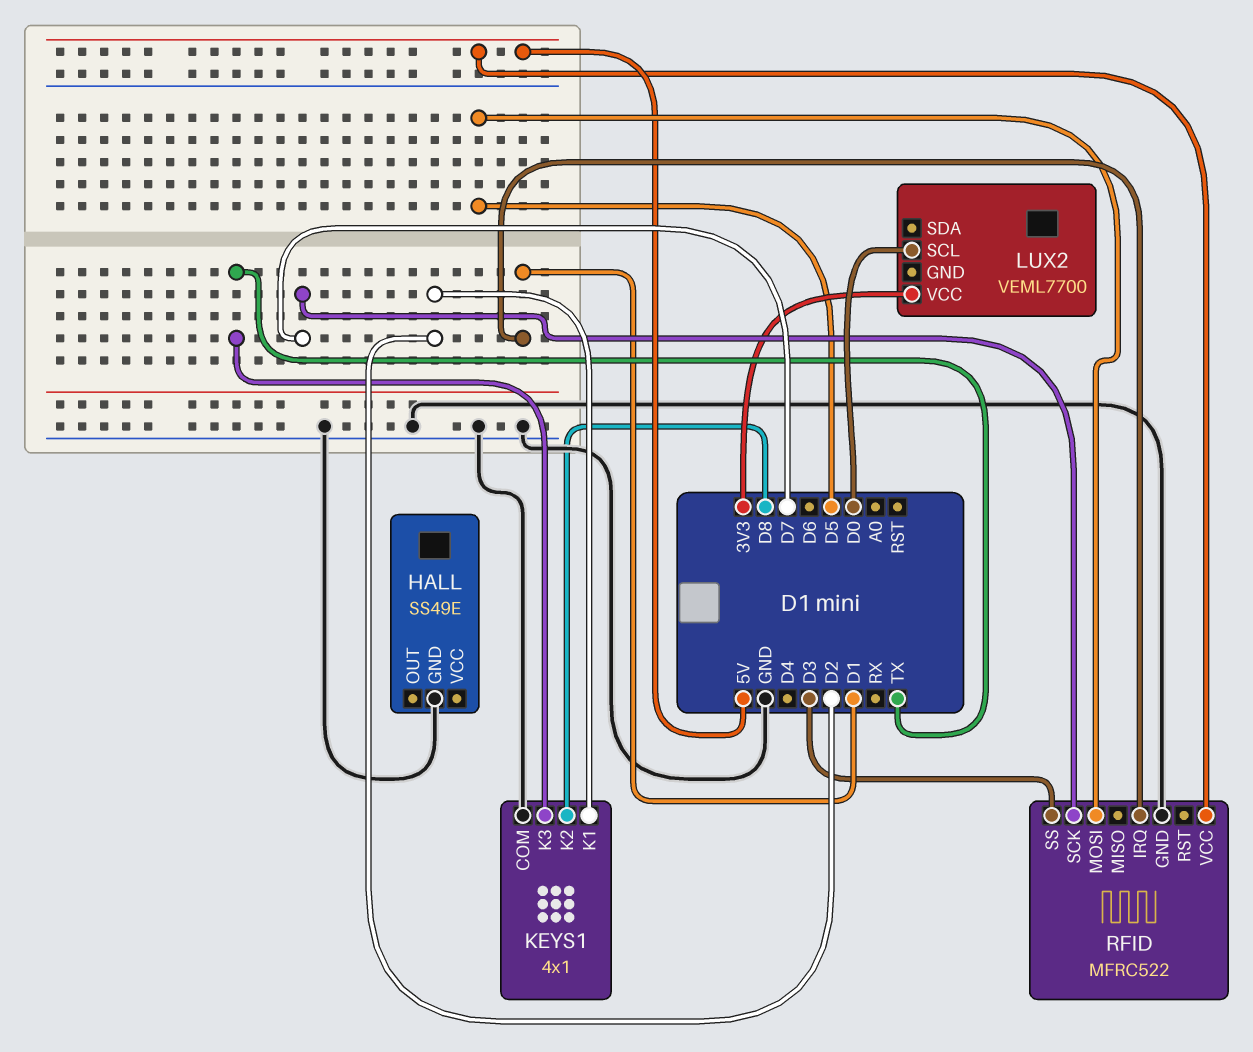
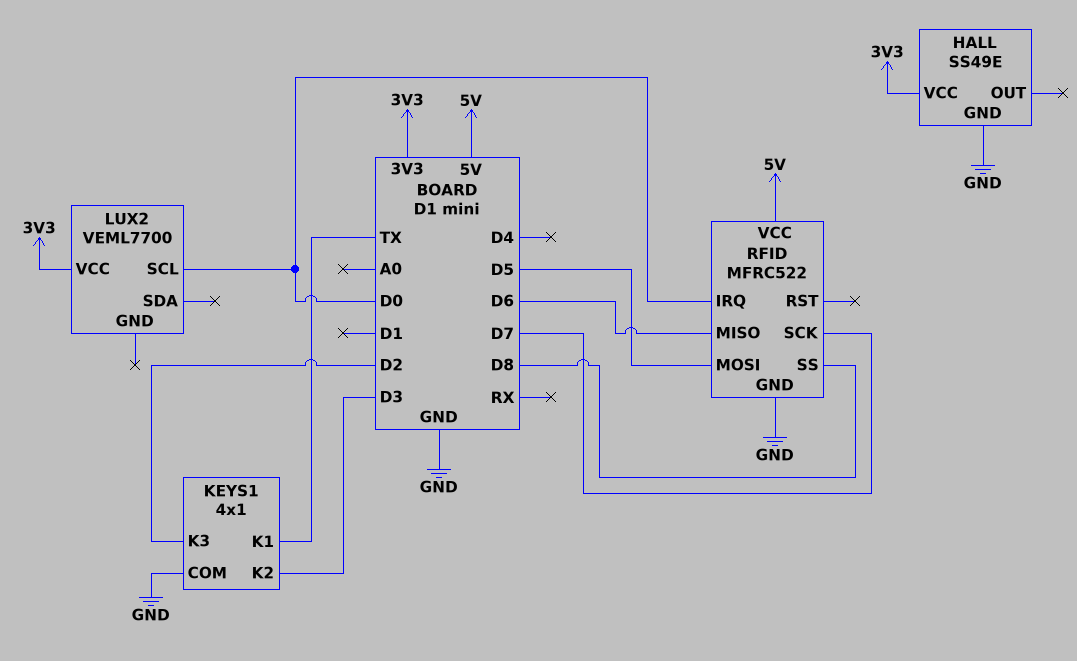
HALL pin VCC: none -> 3V3
KEYS1 pin K1: D2 -> TX
KEYS1 pin K2: D8 -> D3
KEYS1 pin K3: TX -> D2
RFID pin IRQ: D1 -> D0
RFID pin MISO: none -> D6
RFID pin SS: D3 -> D8

